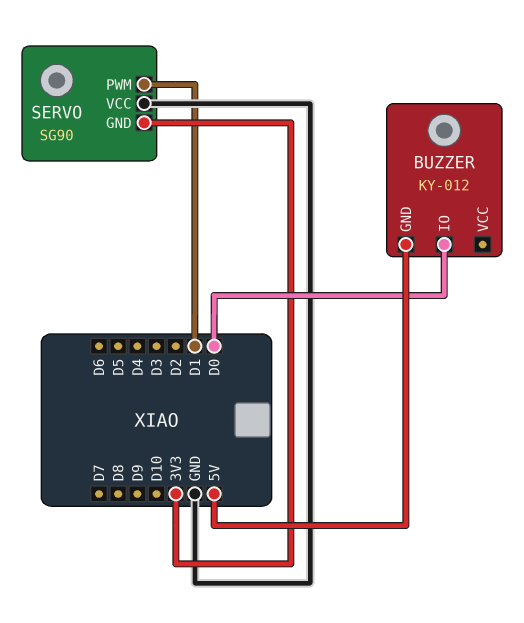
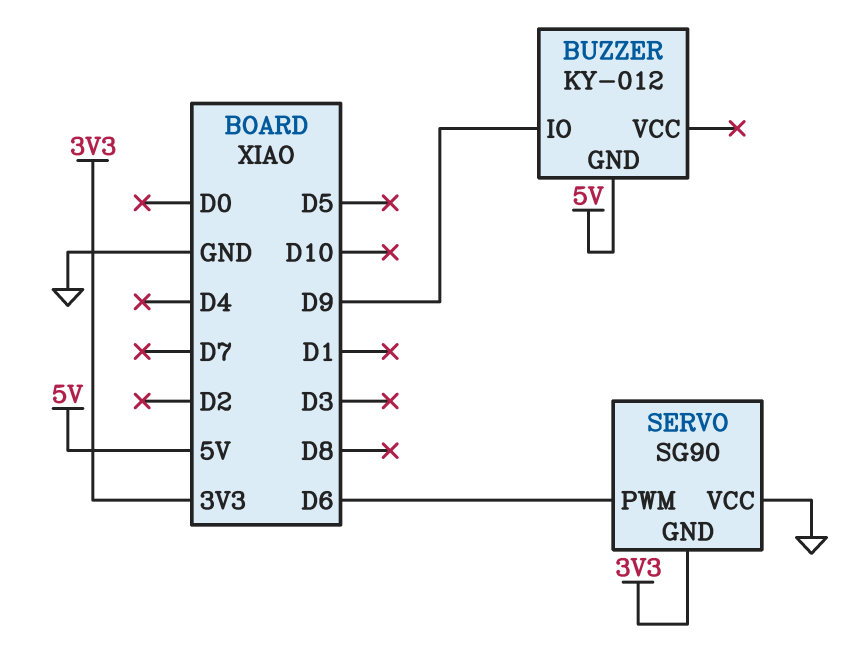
BUZZER pin IO: D0 -> D9
SERVO pin PWM: D1 -> D6

